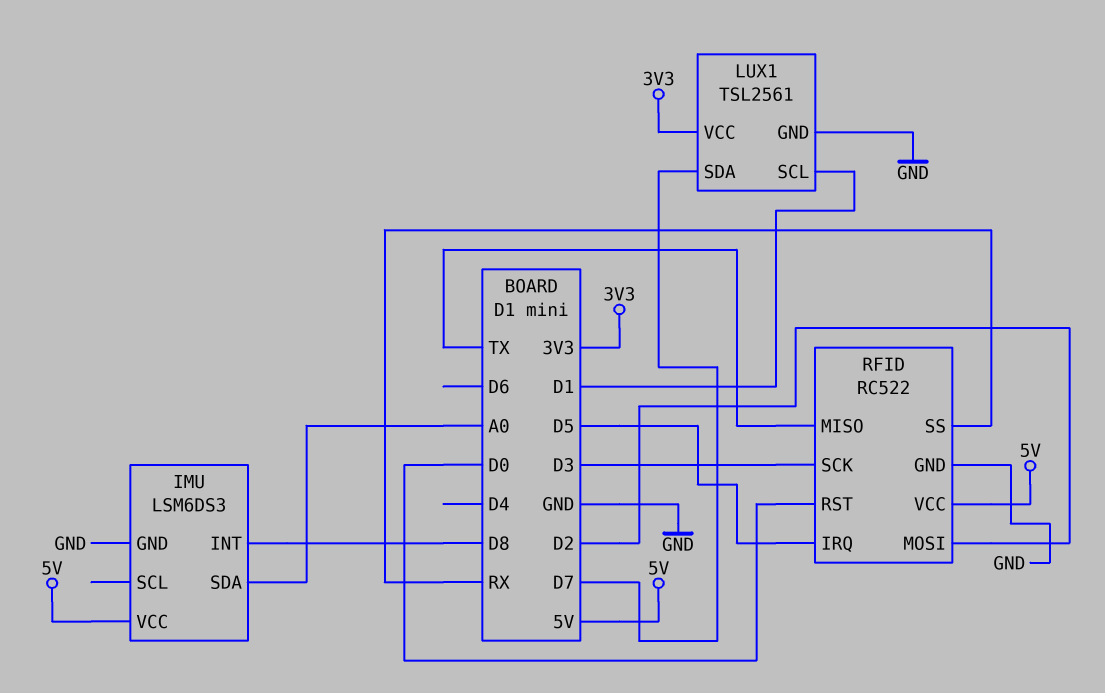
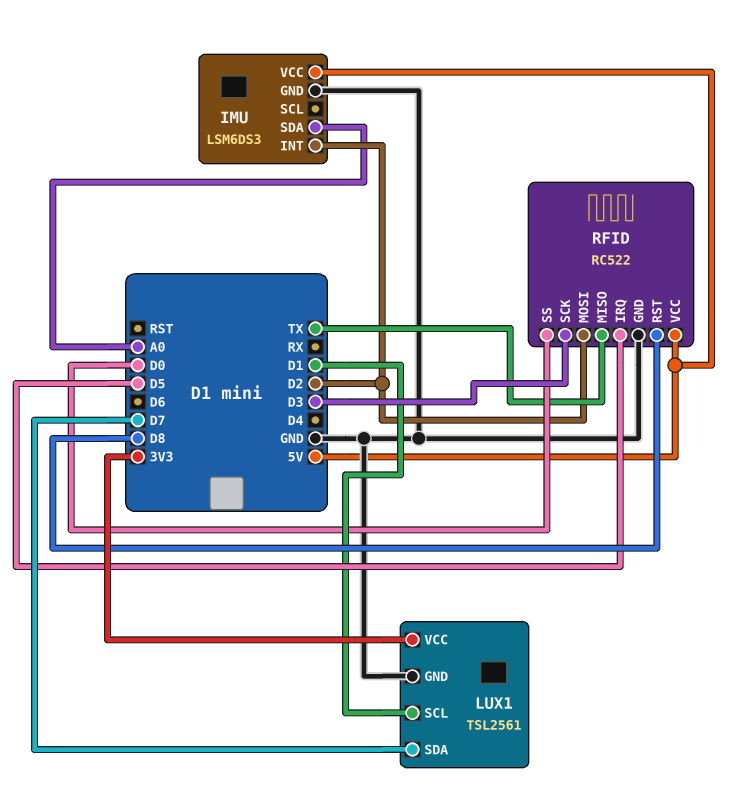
IMU pin INT: D8 -> D2
RFID pin RST: D0 -> D8
RFID pin SS: RX -> D0

